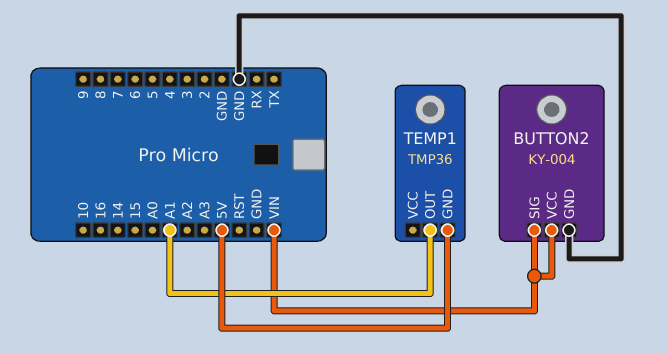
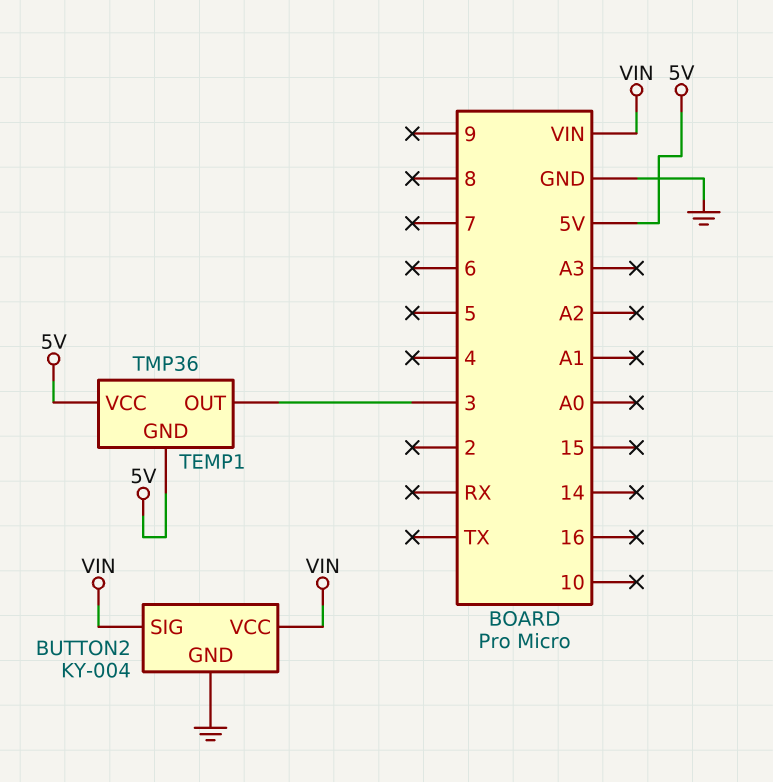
TEMP1 pin OUT: A1 -> 3
TEMP1 pin VCC: none -> 5V

